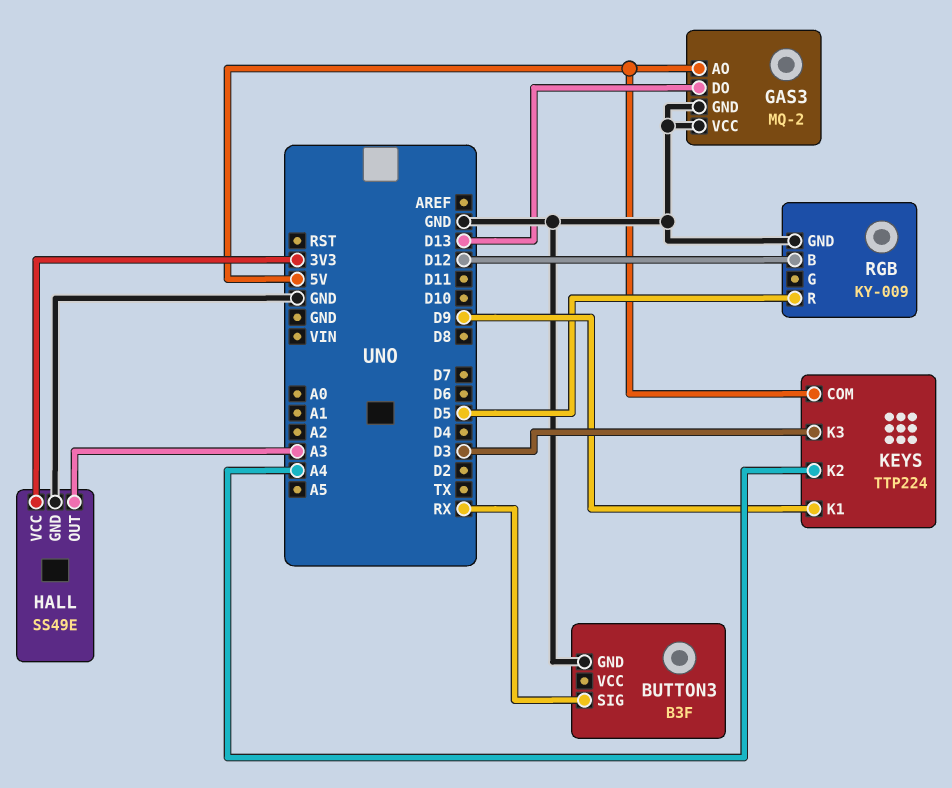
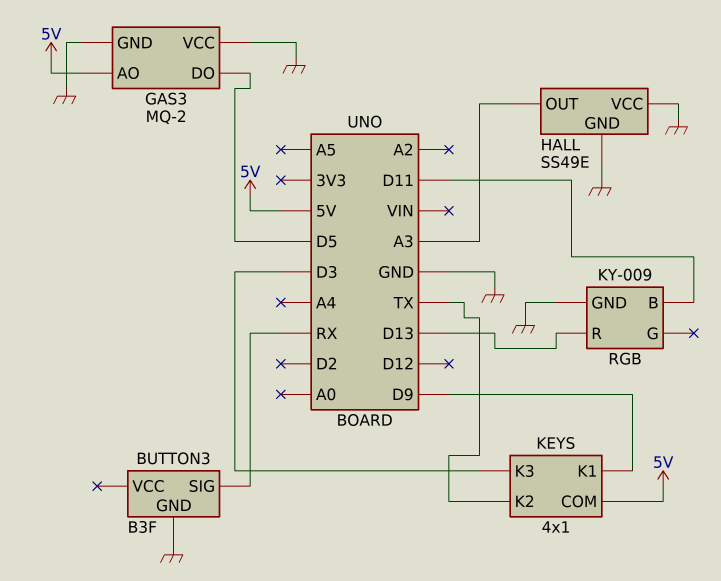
GAS3 pin DO: D13 -> D5
HALL pin VCC: 3V3 -> GND
KEYS: TTP224 -> 4x1
KEYS pin K2: A4 -> TX
RGB pin B: D12 -> D11
RGB pin R: D5 -> D13

